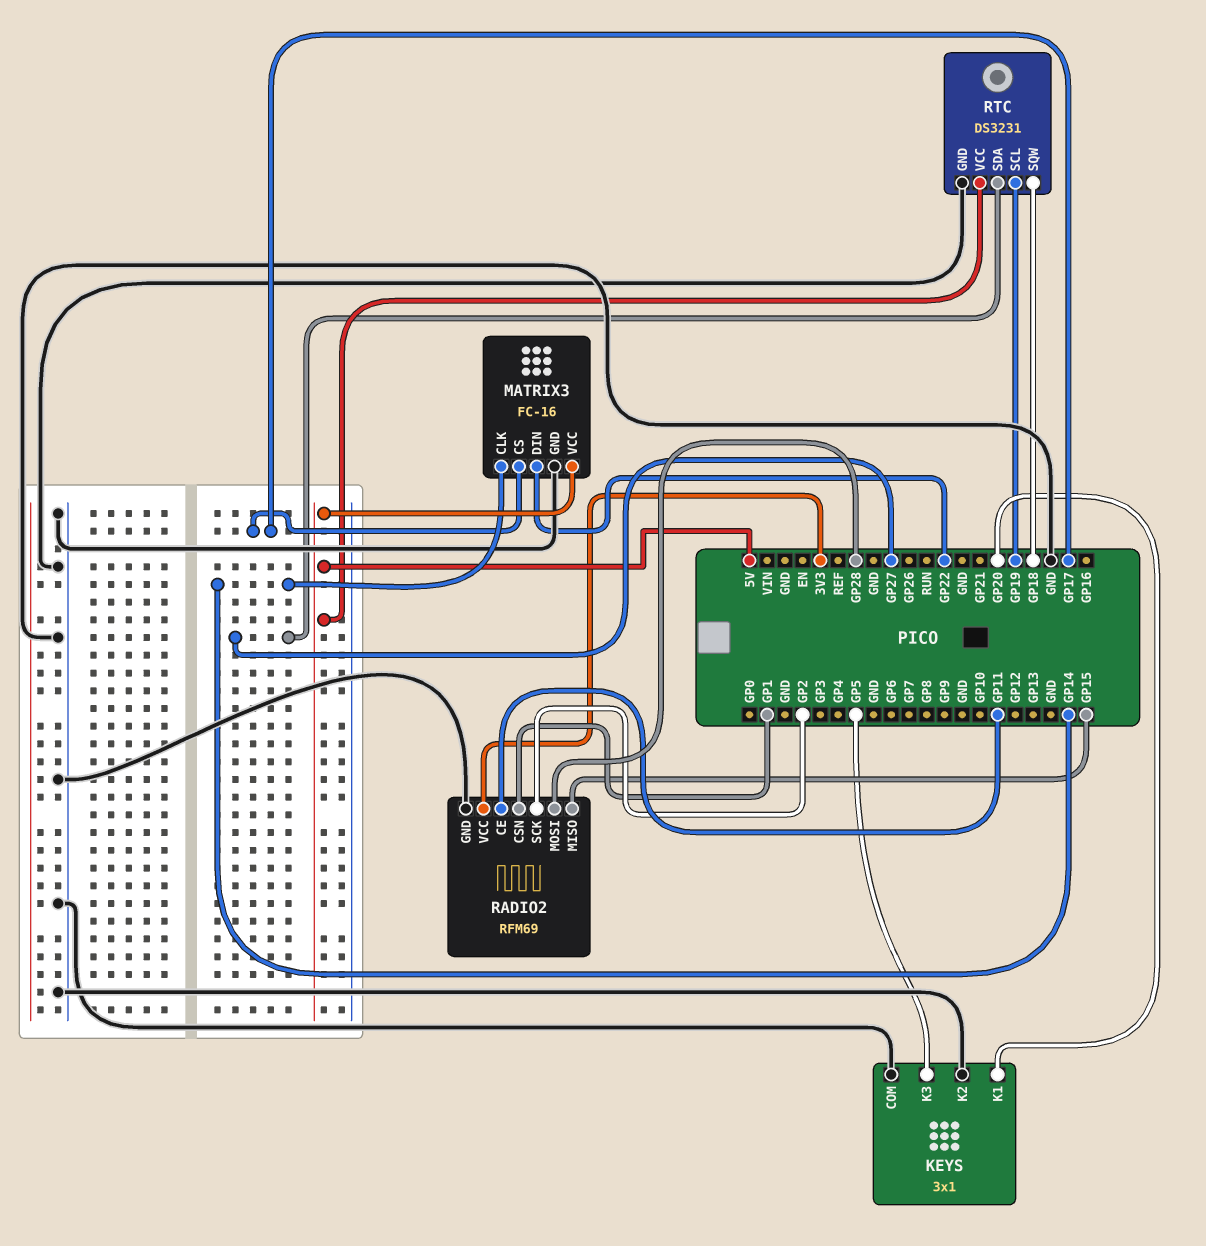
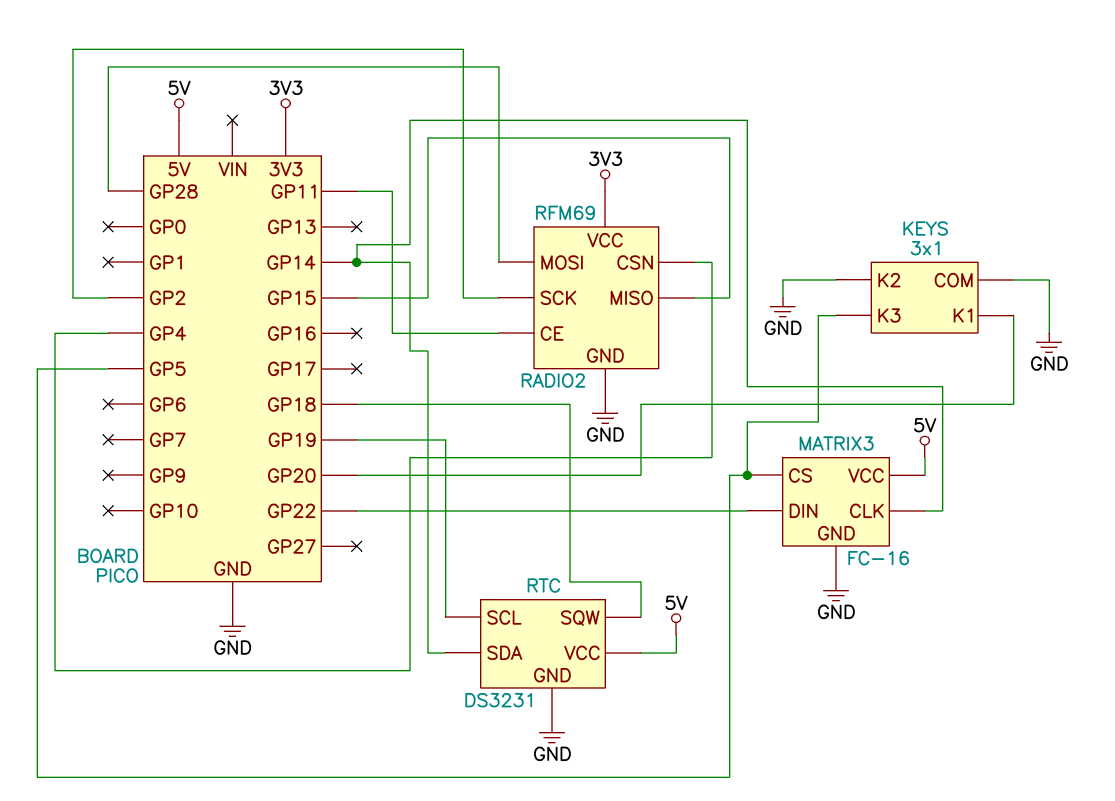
MATRIX3 pin CS: GP17 -> GP5
RADIO2 pin CSN: GP1 -> GP4
RTC pin SDA: GP27 -> GP14

